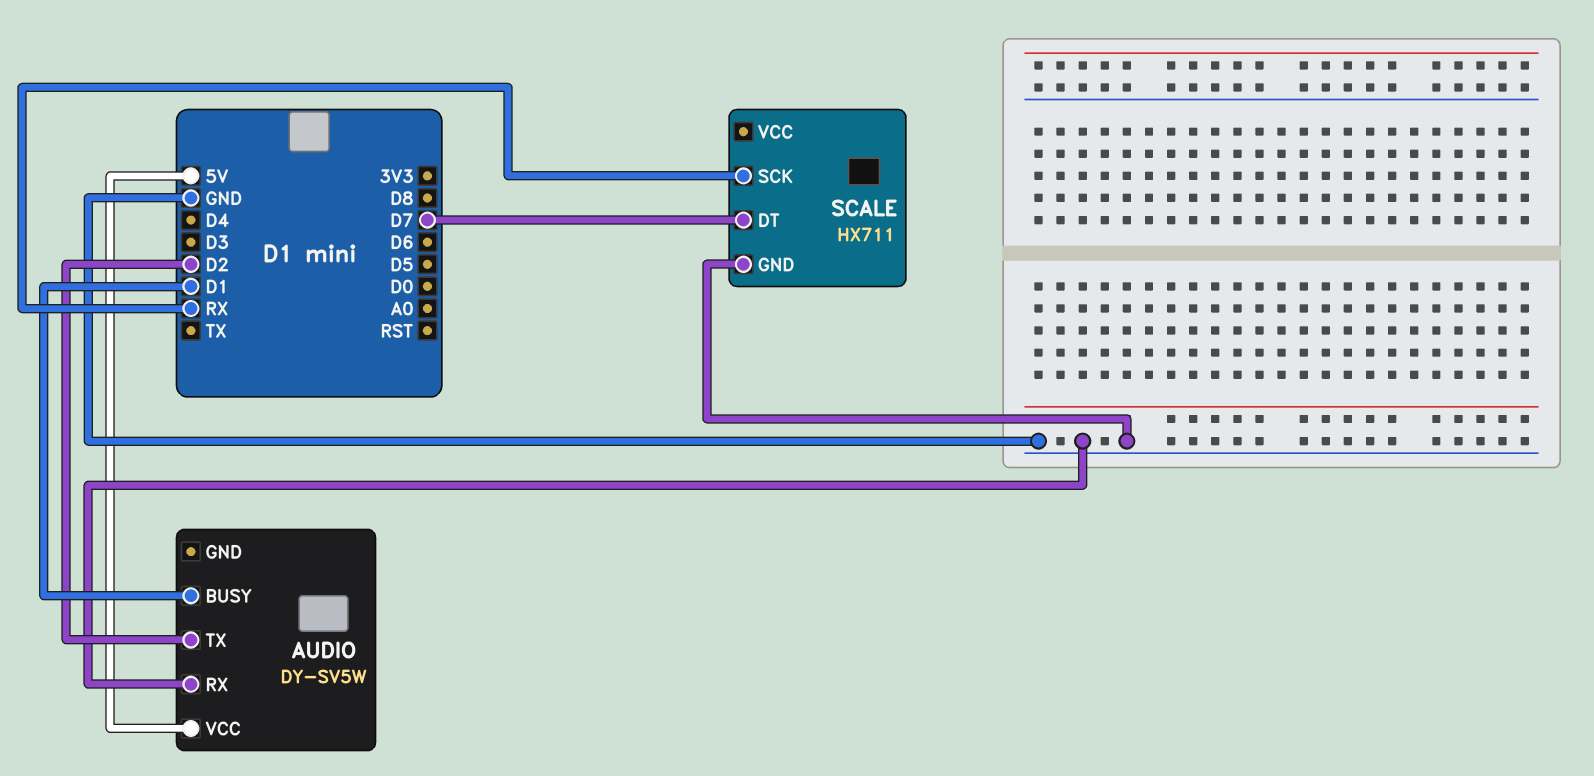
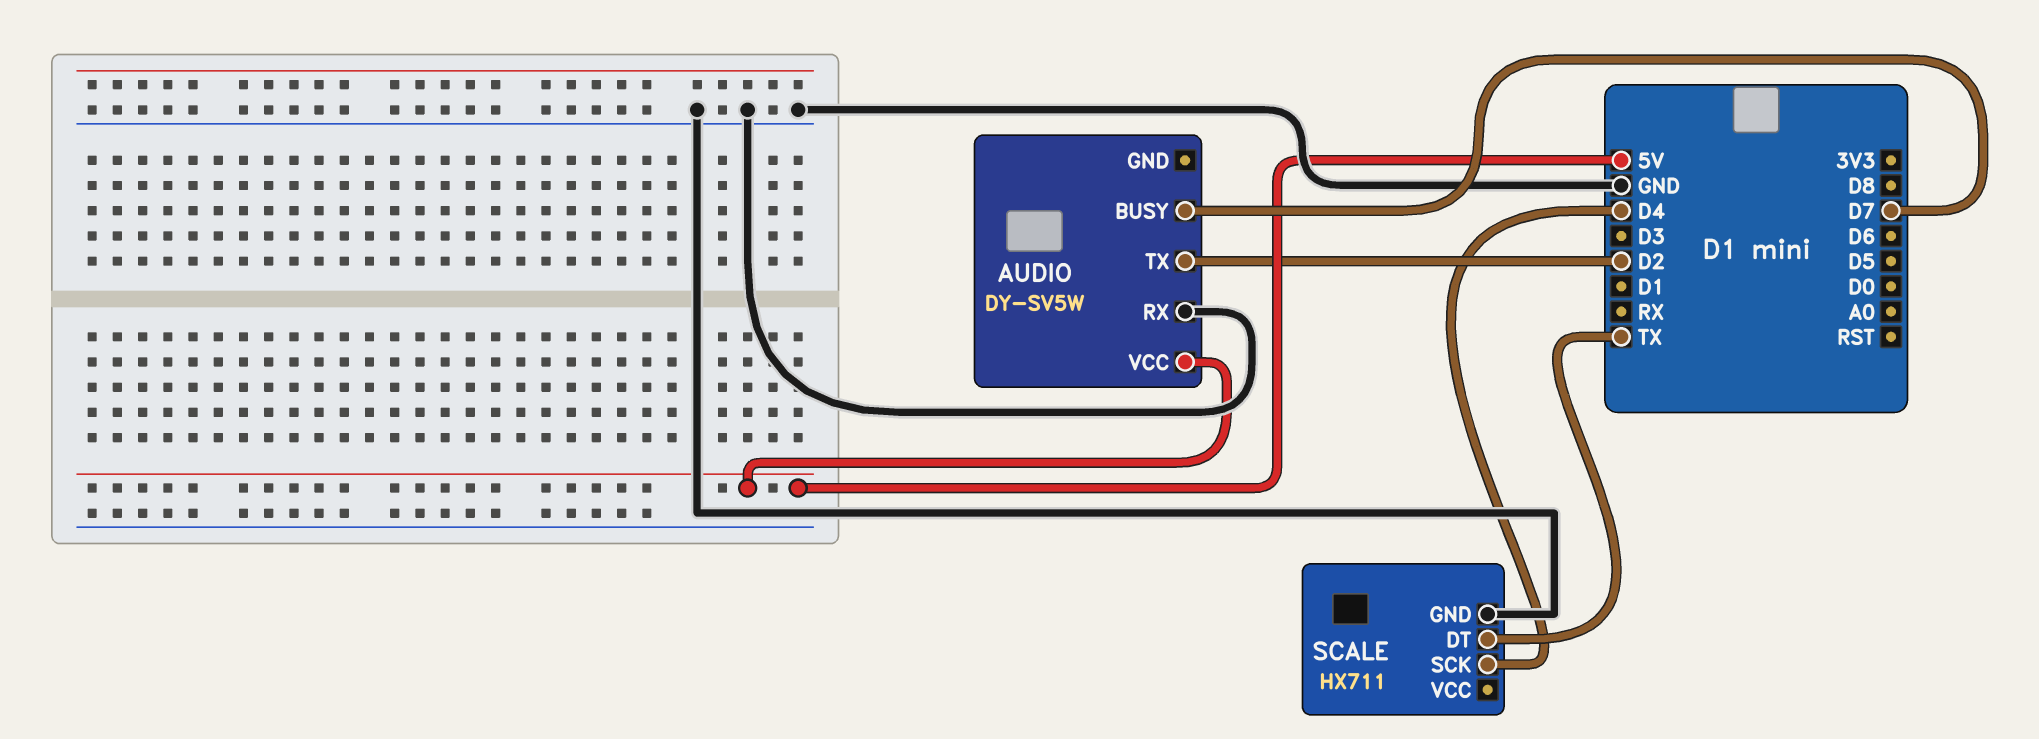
AUDIO pin BUSY: D1 -> D7
SCALE pin DT: D7 -> TX
SCALE pin SCK: RX -> D4

